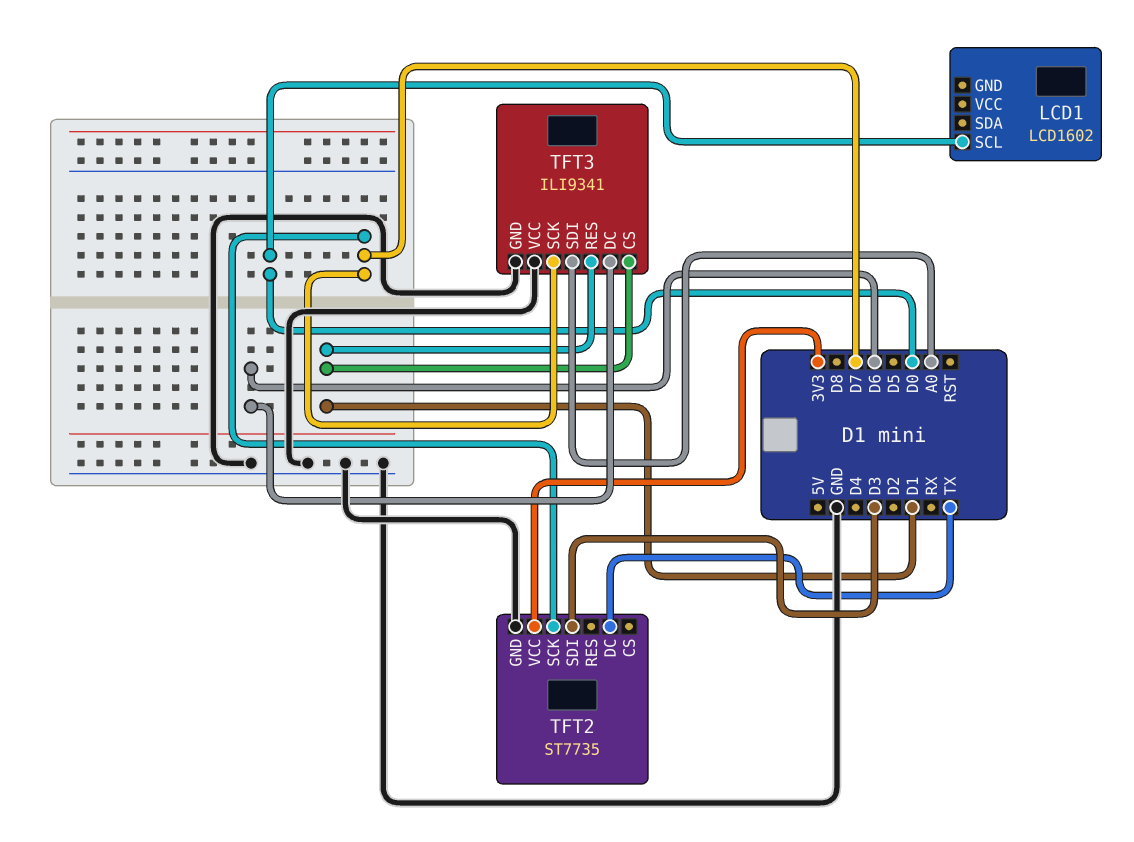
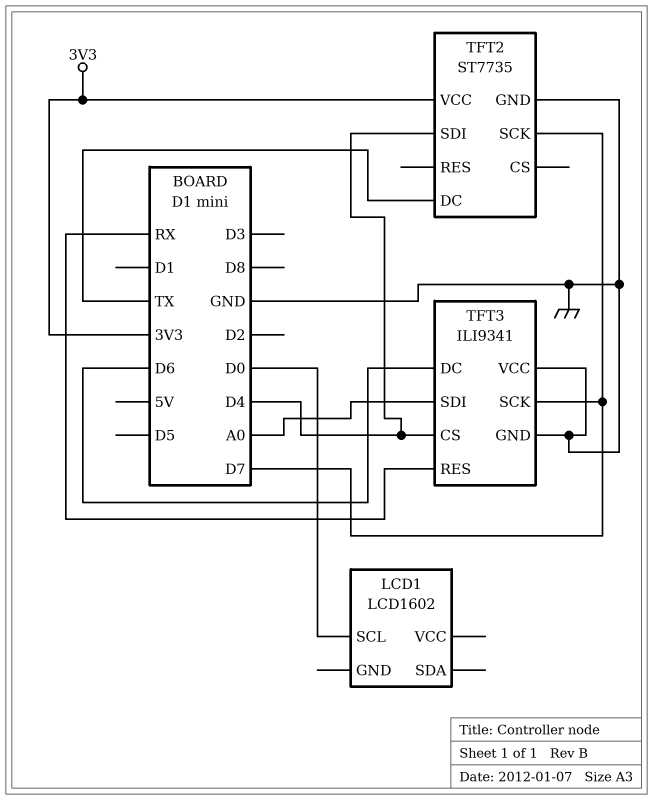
TFT2 pin SDI: D3 -> D4
TFT3 pin CS: D1 -> D4
TFT3 pin RES: D1 -> RX

